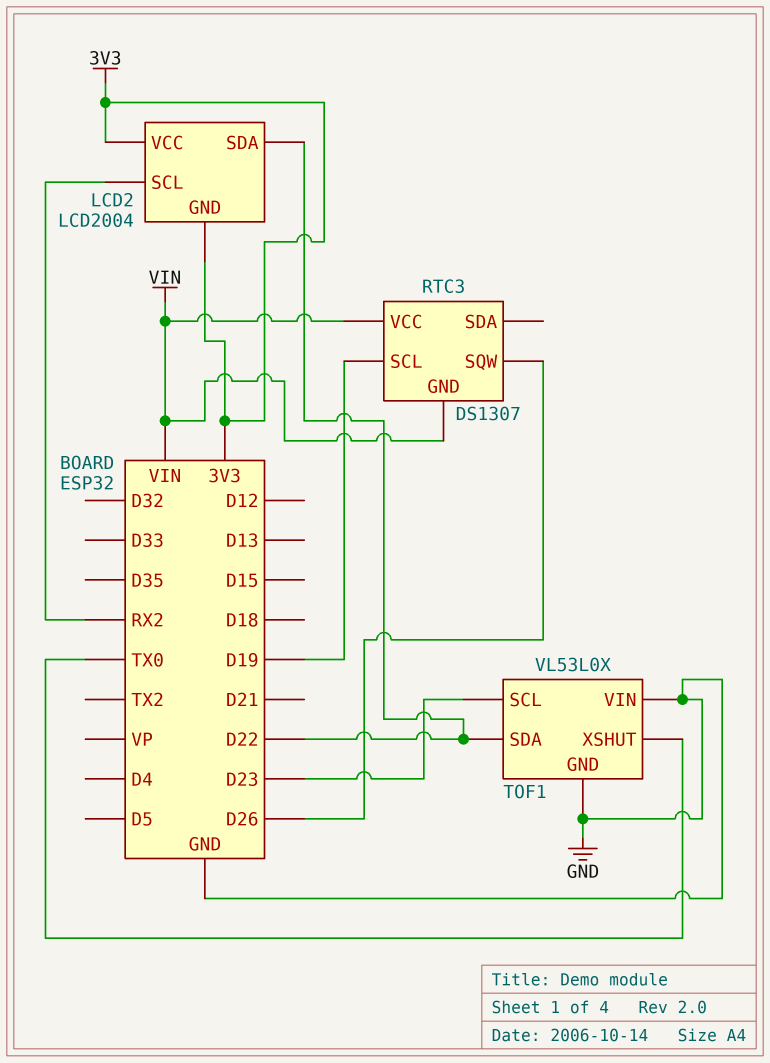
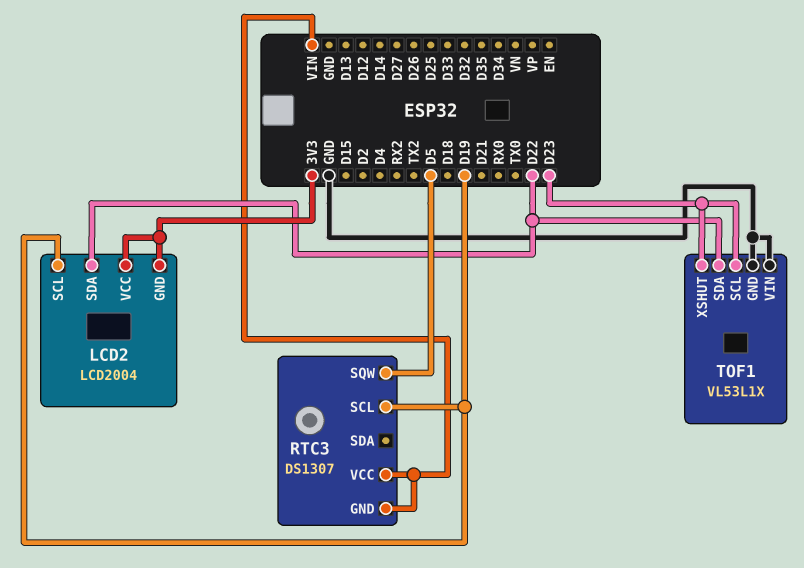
LCD2 pin SCL: RX2 -> D19
RTC3 pin SQW: D26 -> D5
TOF1: VL53L0X -> VL53L1X
TOF1 pin XSHUT: TX0 -> D23

